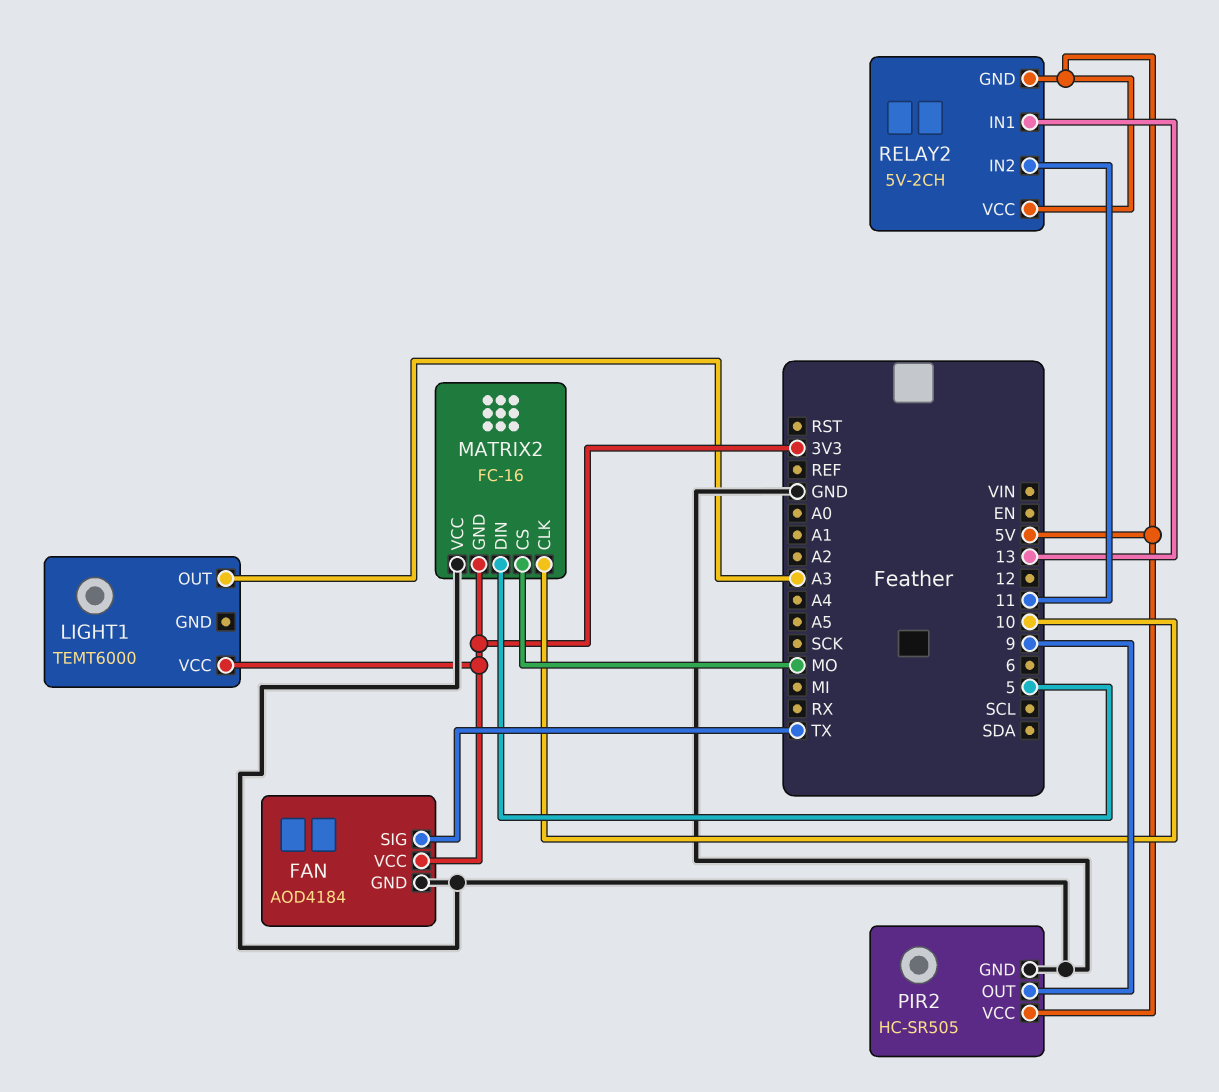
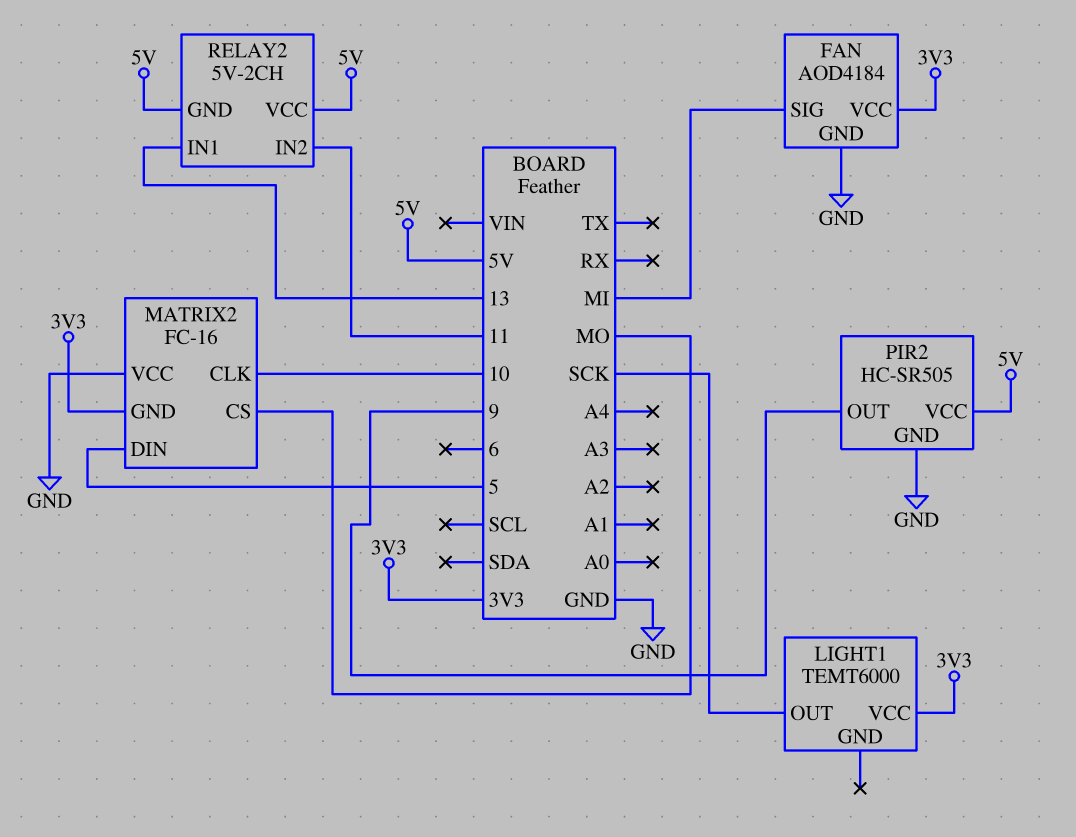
FAN pin SIG: TX -> MI
LIGHT1 pin OUT: A3 -> SCK

